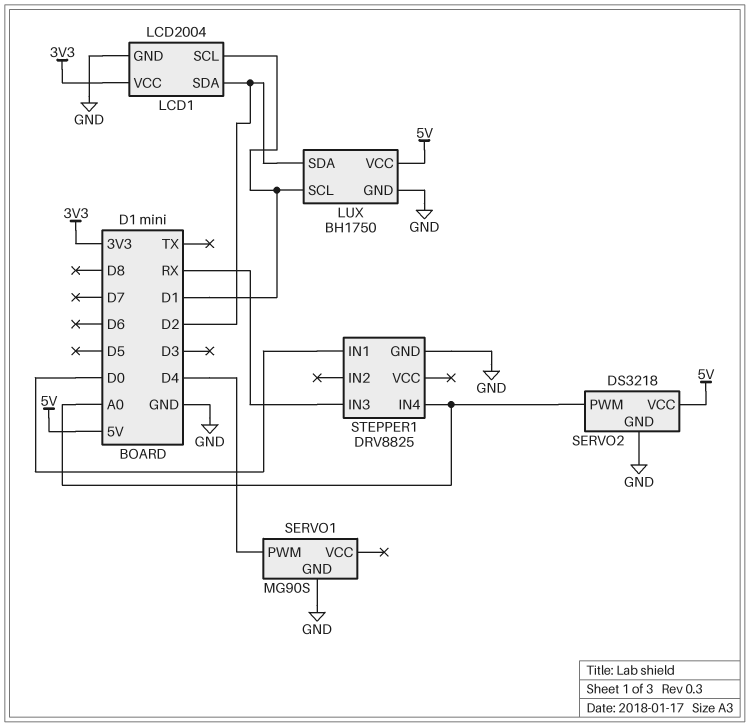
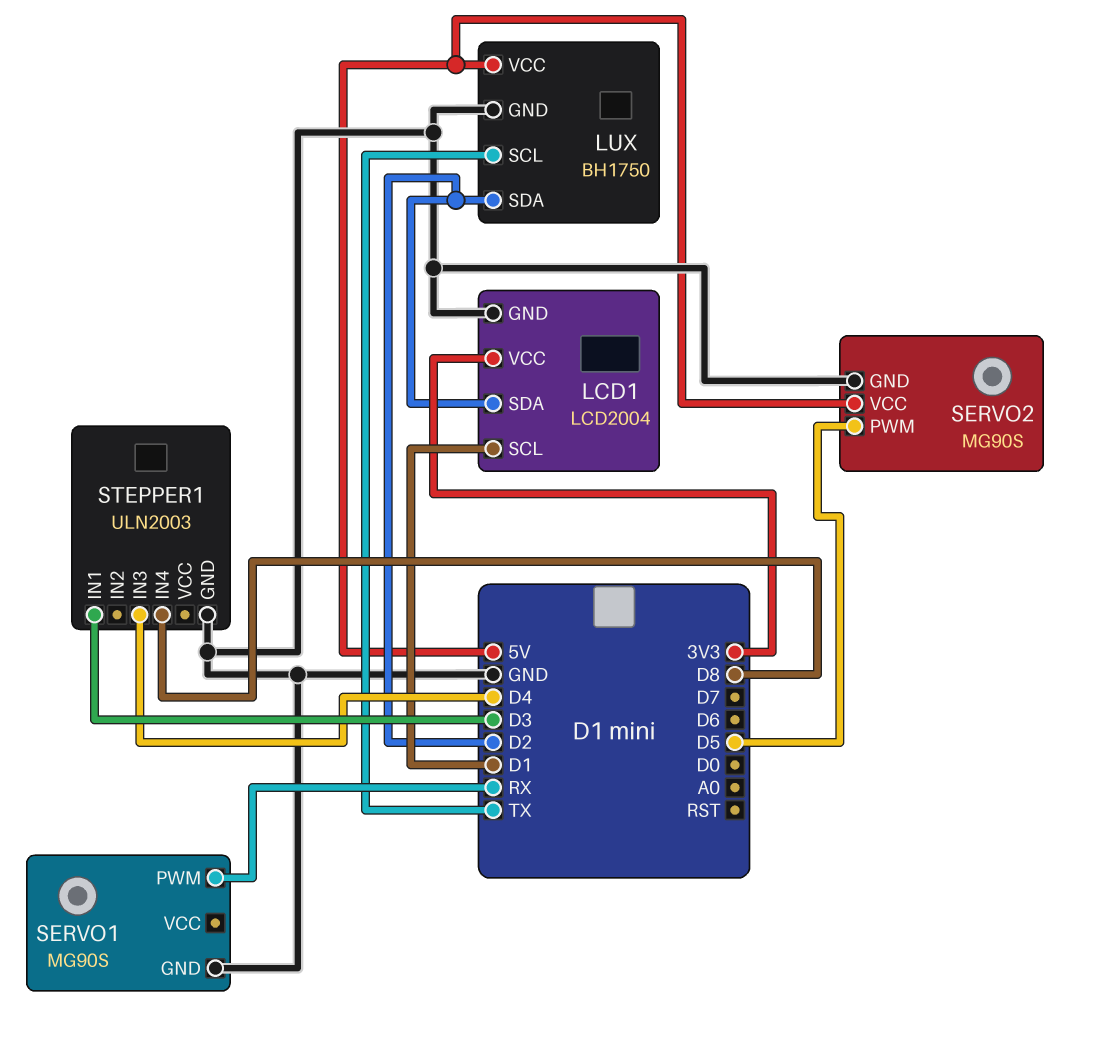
LUX pin SCL: D1 -> TX
SERVO1 pin PWM: D4 -> RX
SERVO2: DS3218 -> MG90S
SERVO2 pin PWM: A0 -> D5
STEPPER1: DRV8825 -> ULN2003
STEPPER1 pin IN1: D0 -> D3
STEPPER1 pin IN3: RX -> D4
STEPPER1 pin IN4: A0 -> D8

